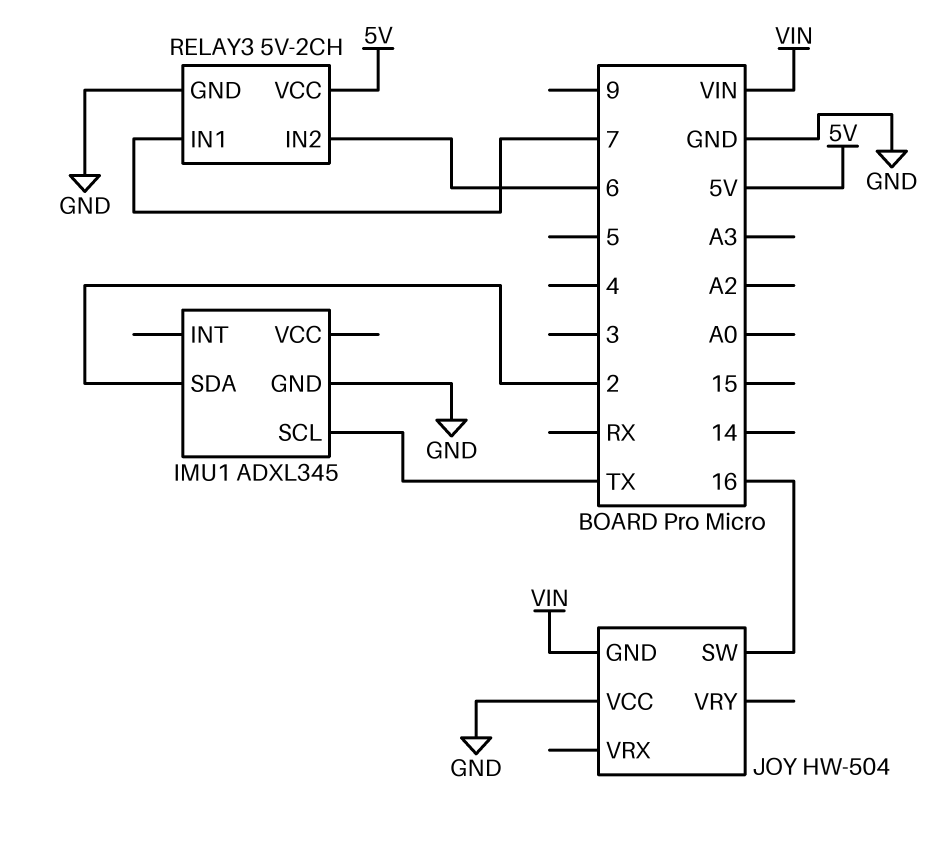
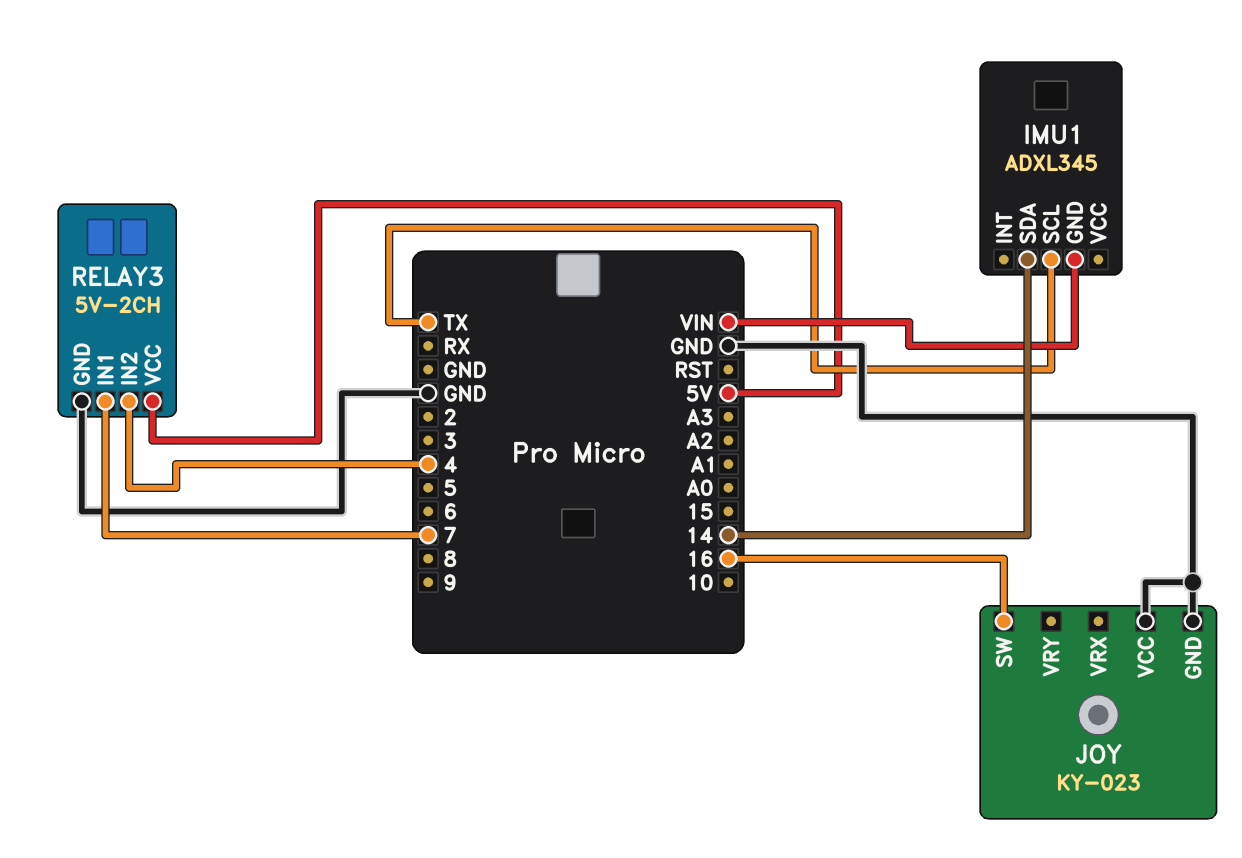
IMU1 pin GND: GND -> VIN
IMU1 pin SDA: 2 -> 14
JOY: HW-504 -> KY-023
JOY pin GND: VIN -> GND
RELAY3 pin IN2: 6 -> 4

